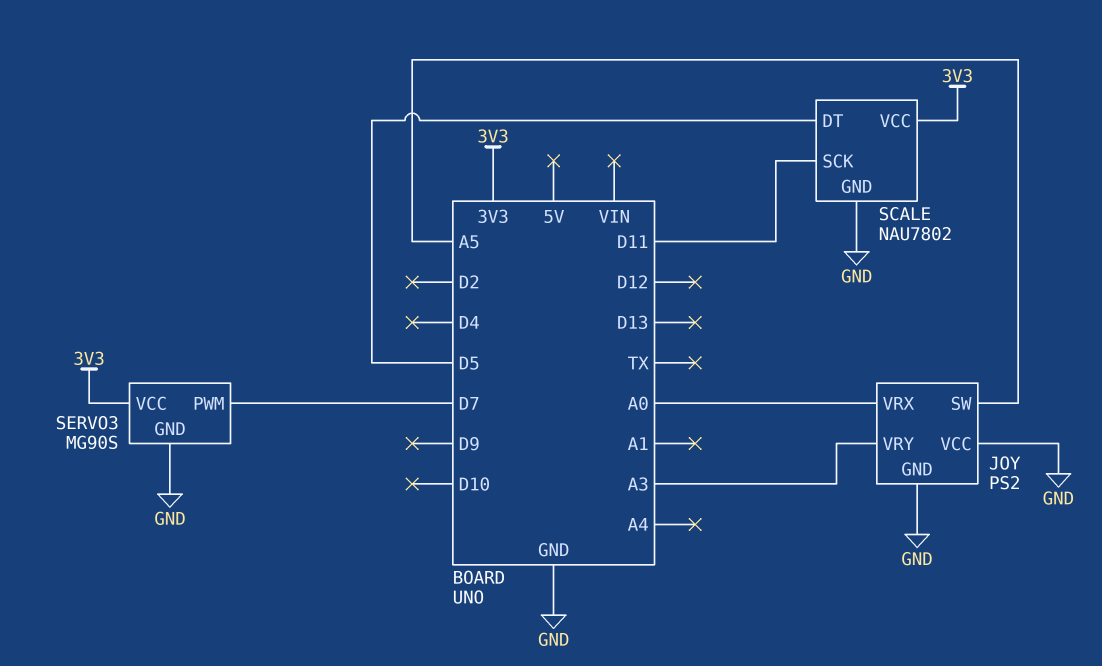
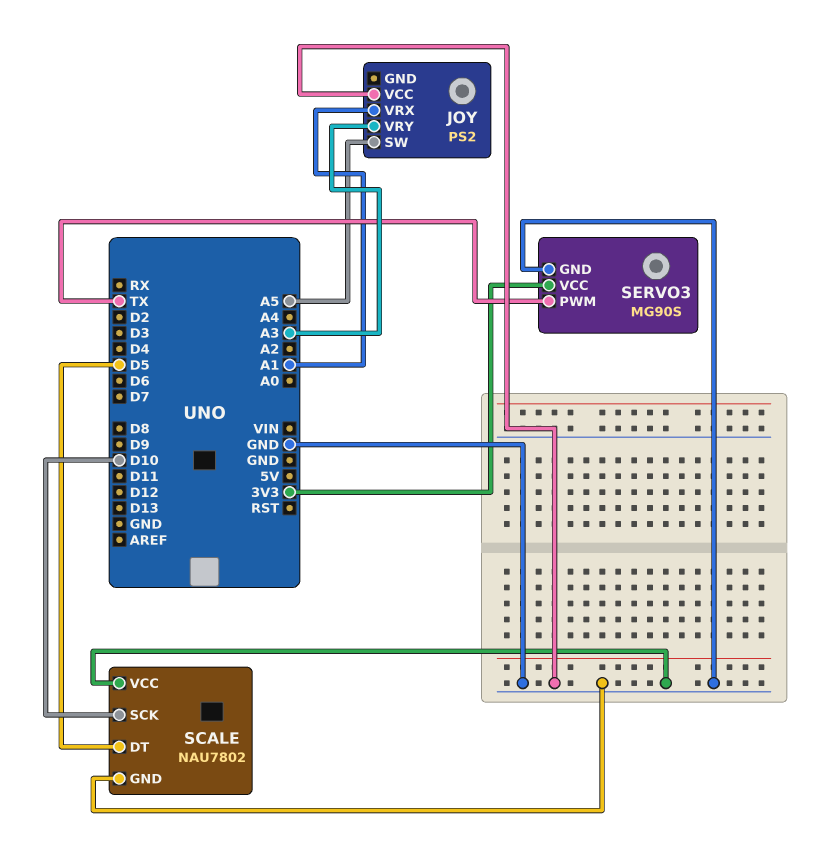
JOY pin GND: GND -> none
JOY pin VRX: A0 -> A1
SCALE pin SCK: D11 -> D10
SCALE pin VCC: 3V3 -> GND
SERVO3 pin PWM: D7 -> TX

